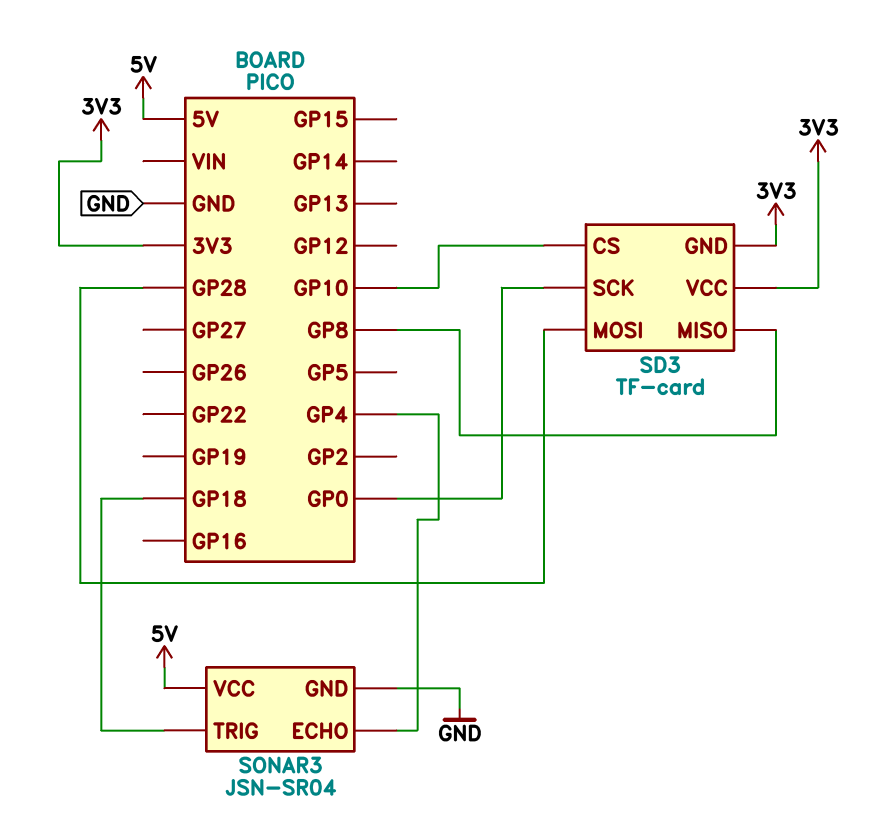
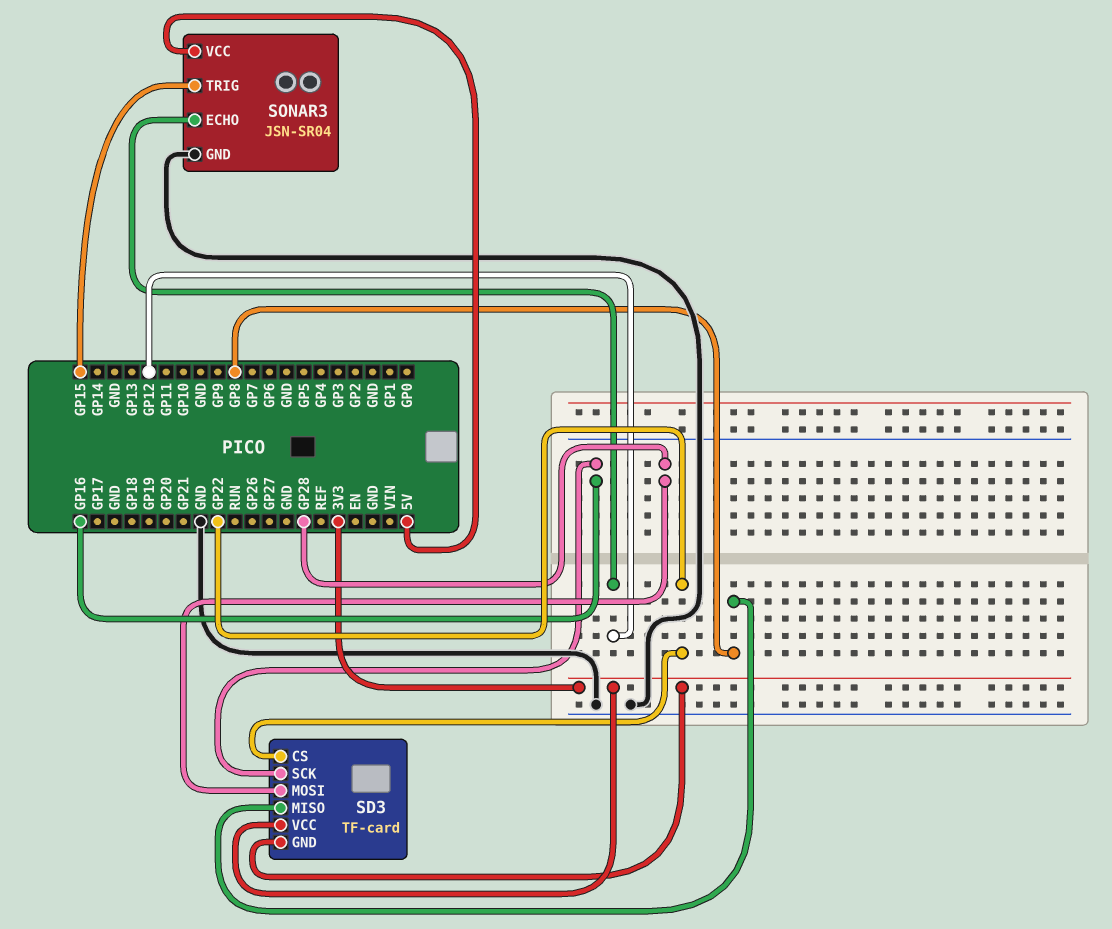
SD3 pin CS: GP10 -> GP22
SD3 pin SCK: GP0 -> GP16
SONAR3 pin ECHO: GP4 -> GP12
SONAR3 pin TRIG: GP18 -> GP15

